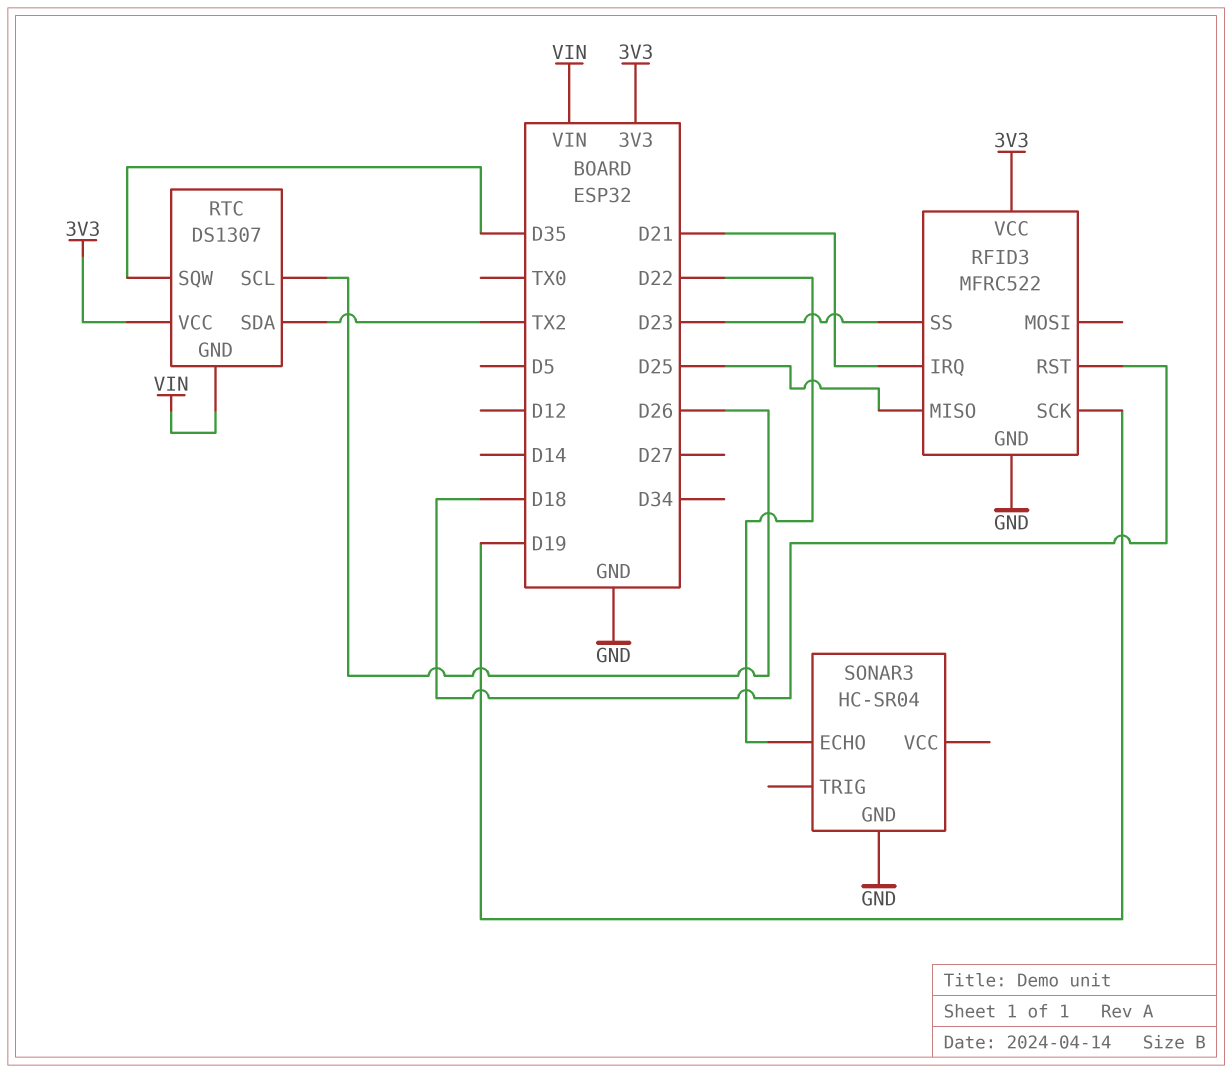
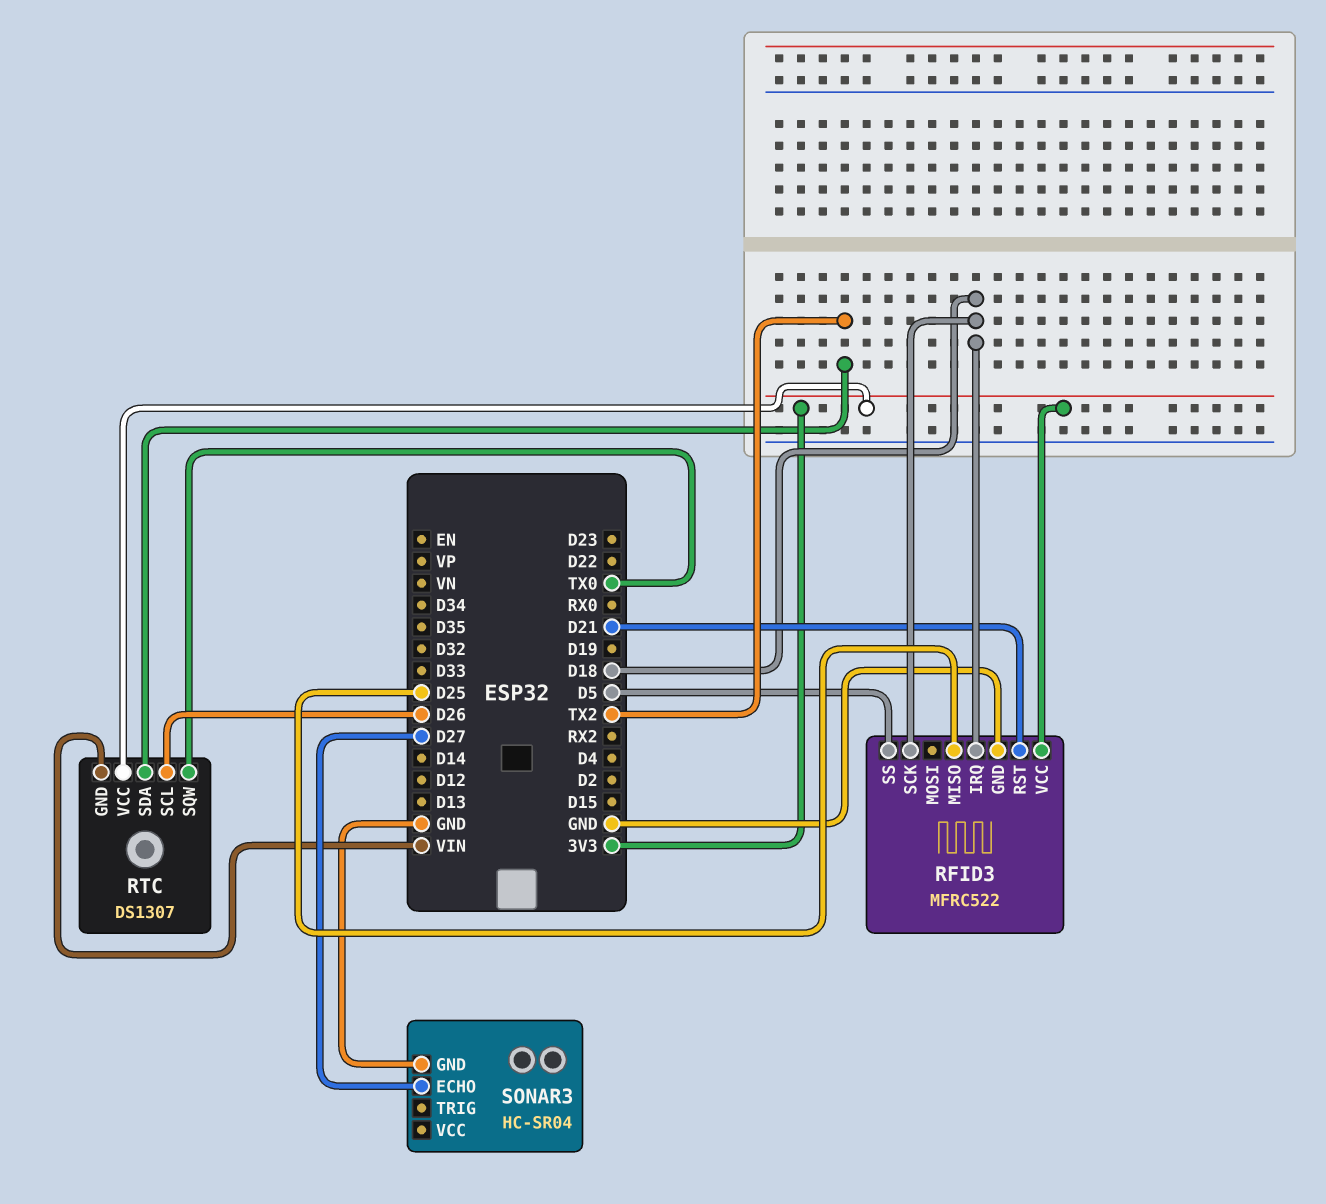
RFID3 pin IRQ: D21 -> D18
RFID3 pin RST: D18 -> D21
RFID3 pin SCK: D19 -> D18
RFID3 pin SS: D23 -> D5
RTC pin SQW: D35 -> TX0
SONAR3 pin ECHO: D22 -> D27

